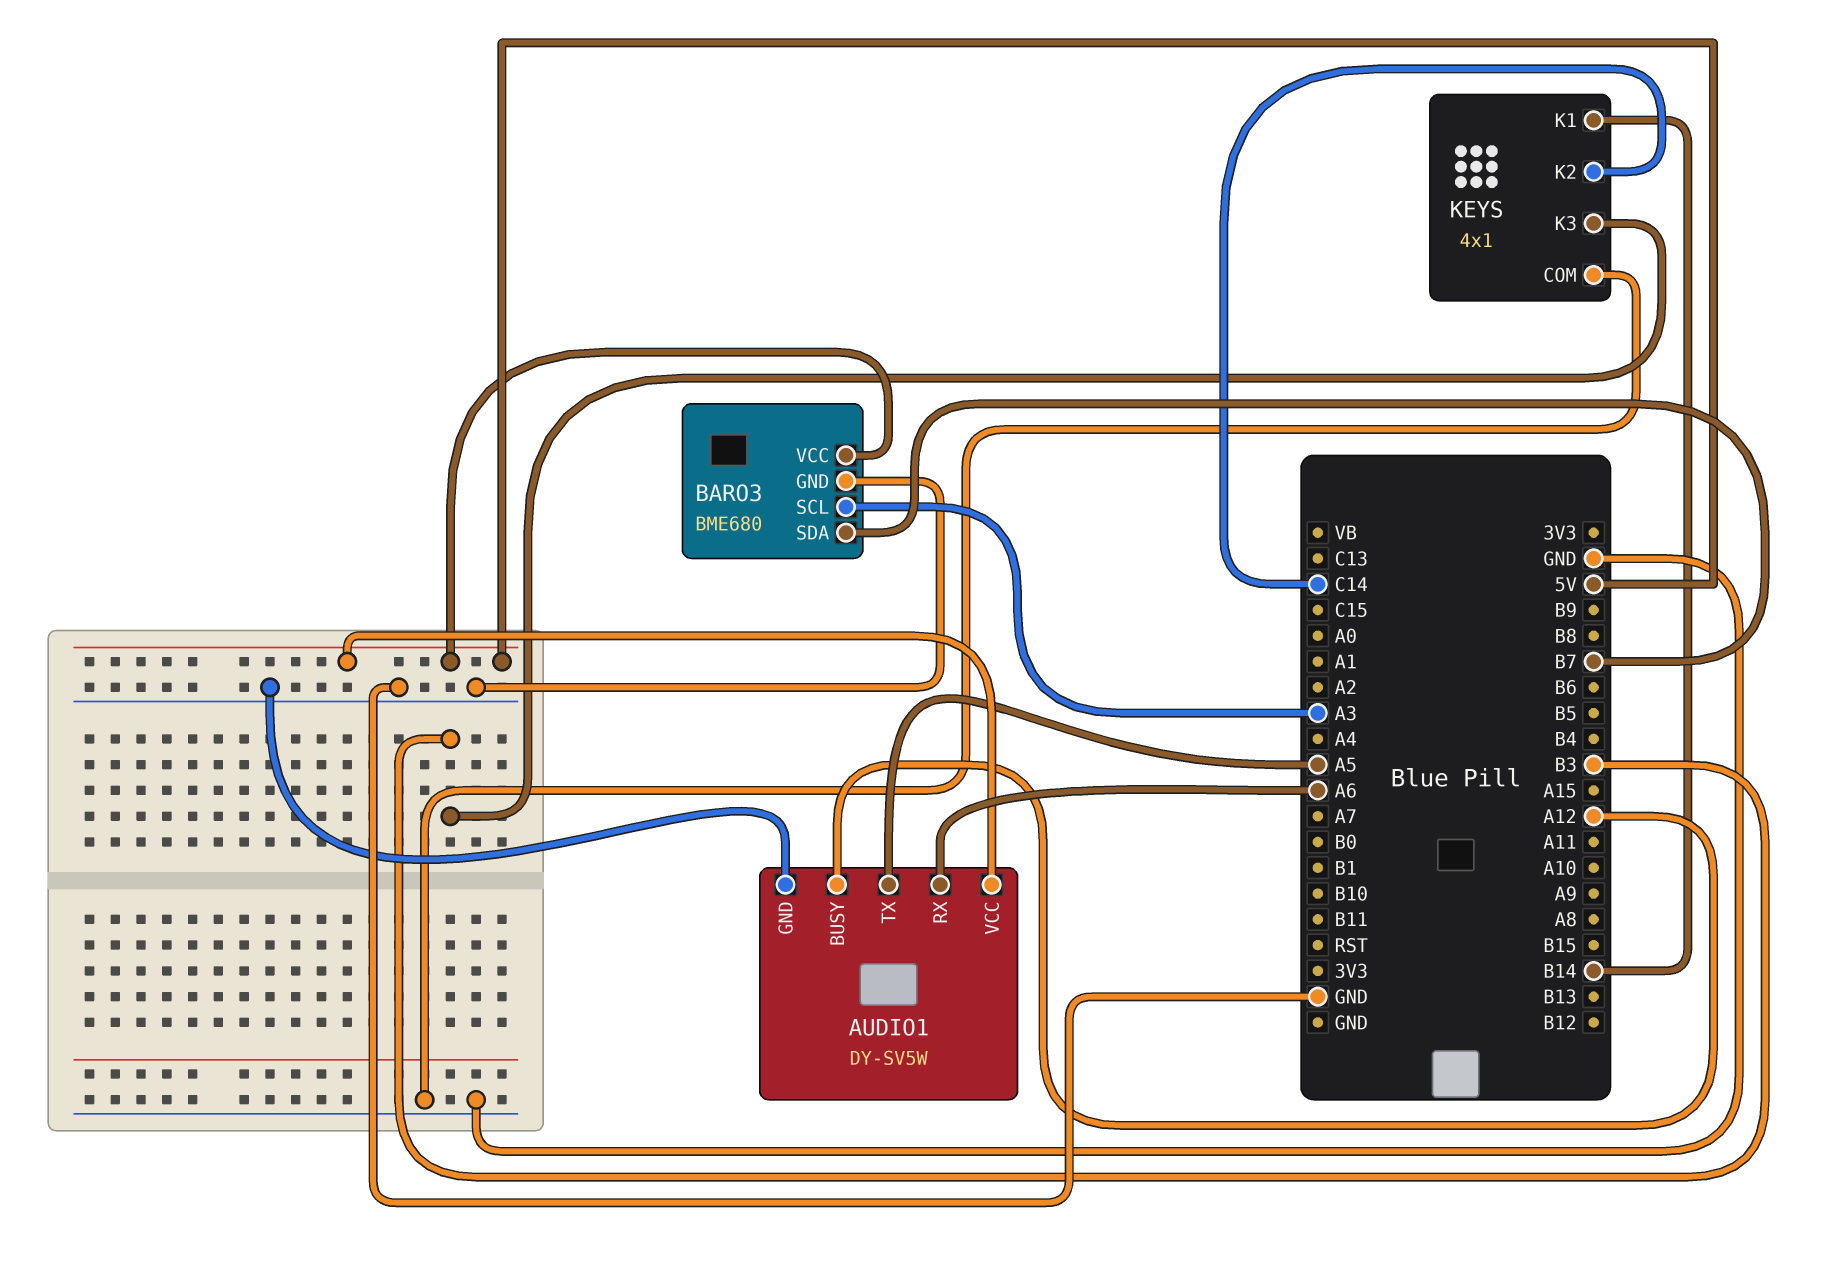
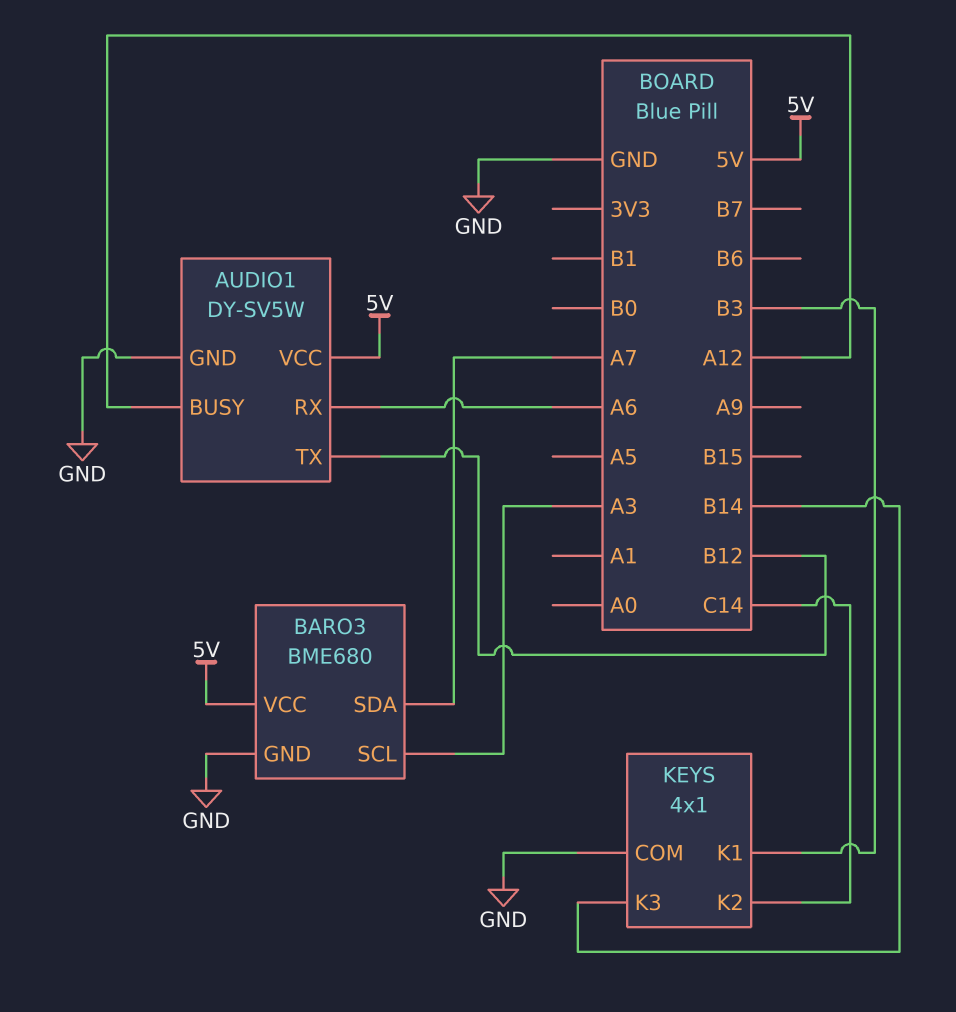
AUDIO1 pin TX: A5 -> B12
BARO3 pin SDA: B7 -> A7
KEYS pin K1: B14 -> B3
KEYS pin K3: B3 -> B14

